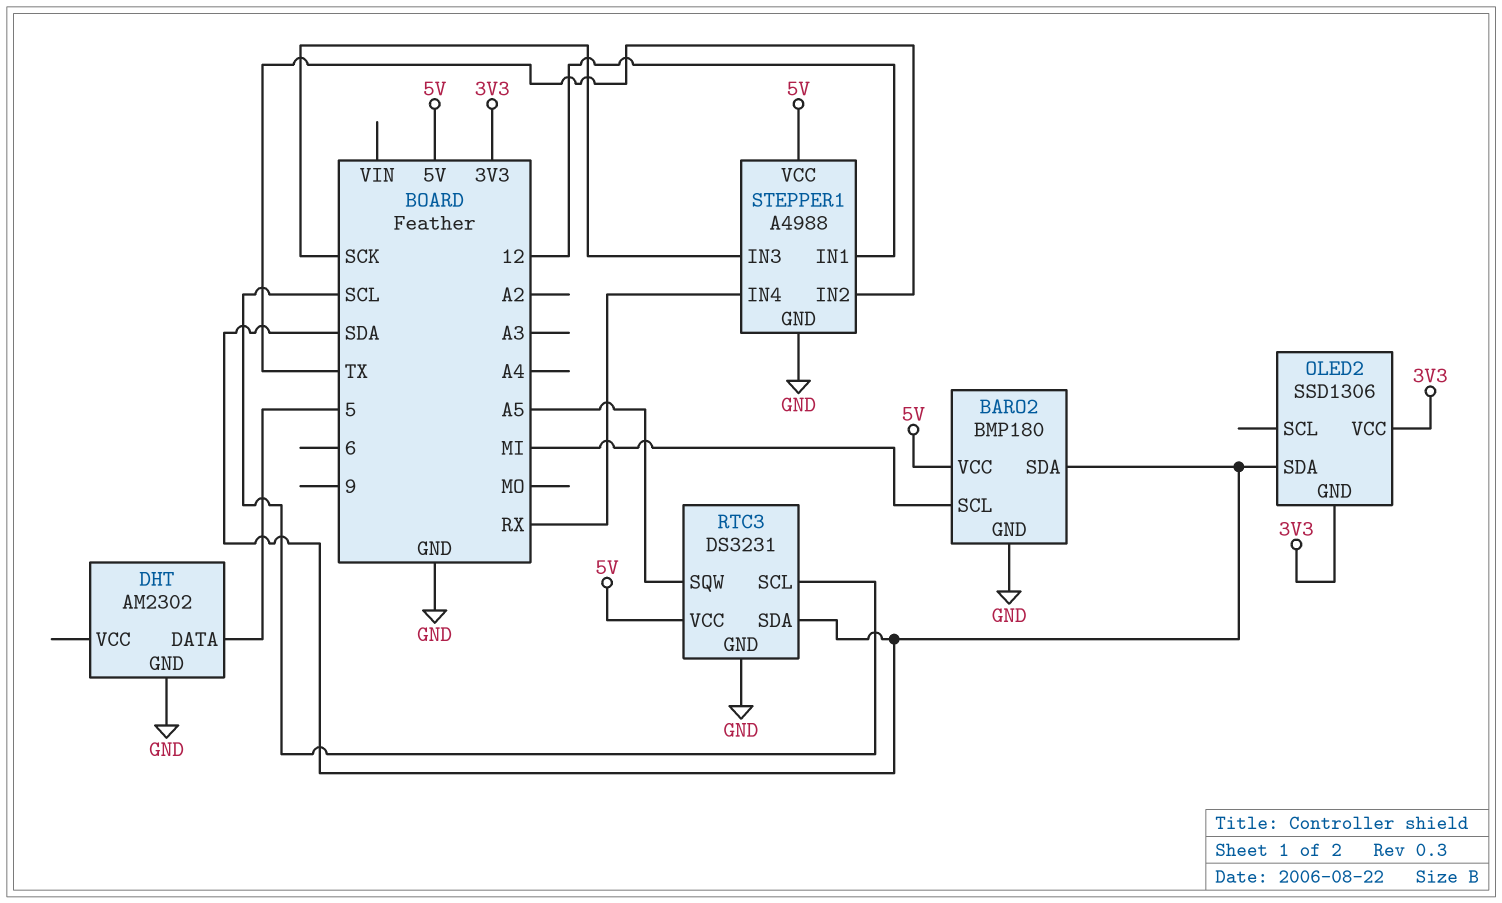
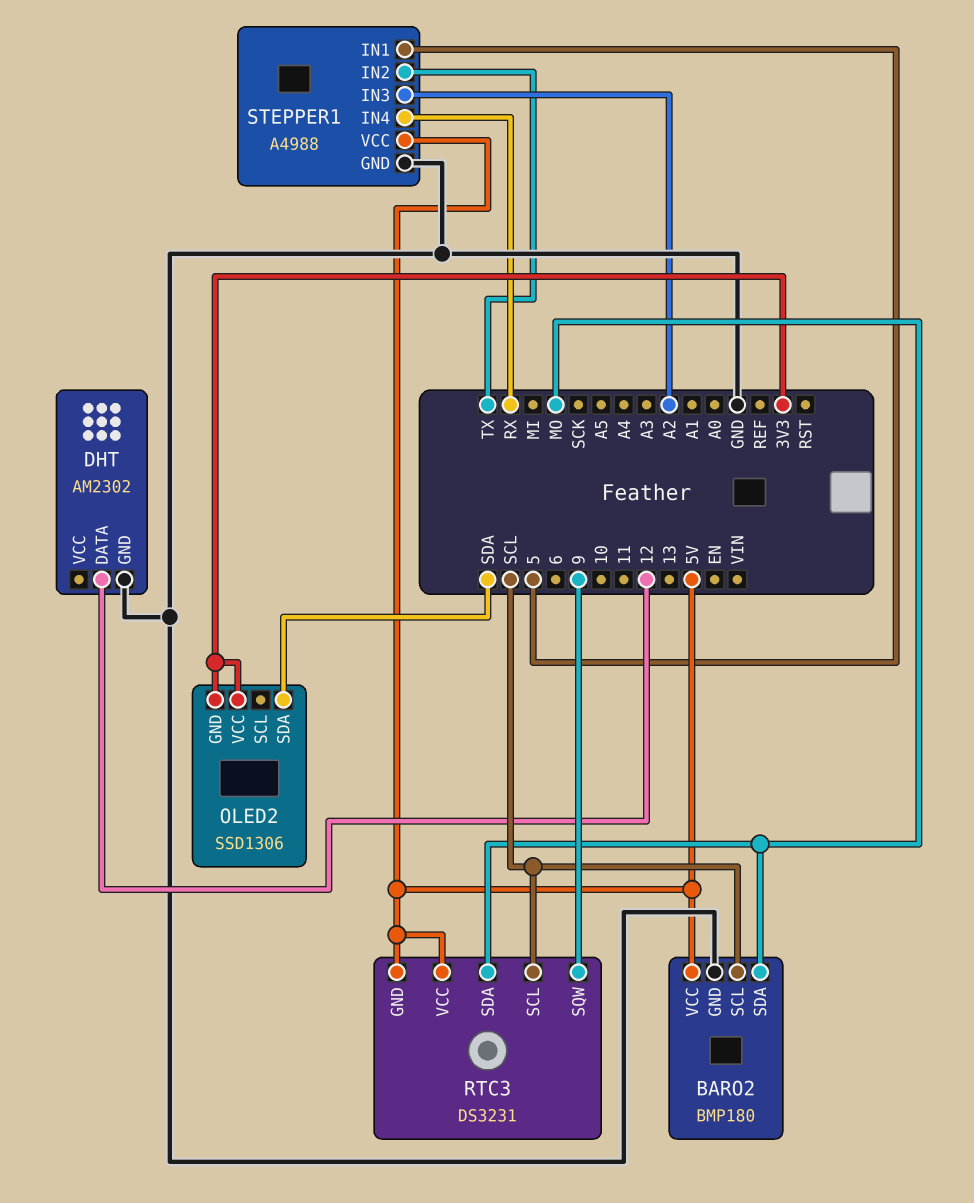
BARO2 pin SCL: MI -> SCL
BARO2 pin SDA: SDA -> MO
DHT pin DATA: 5 -> 12
RTC3 pin GND: GND -> 5V
RTC3 pin SDA: SDA -> MO
RTC3 pin SQW: A5 -> 9
STEPPER1 pin IN1: 12 -> 5
STEPPER1 pin IN3: SCK -> A2

